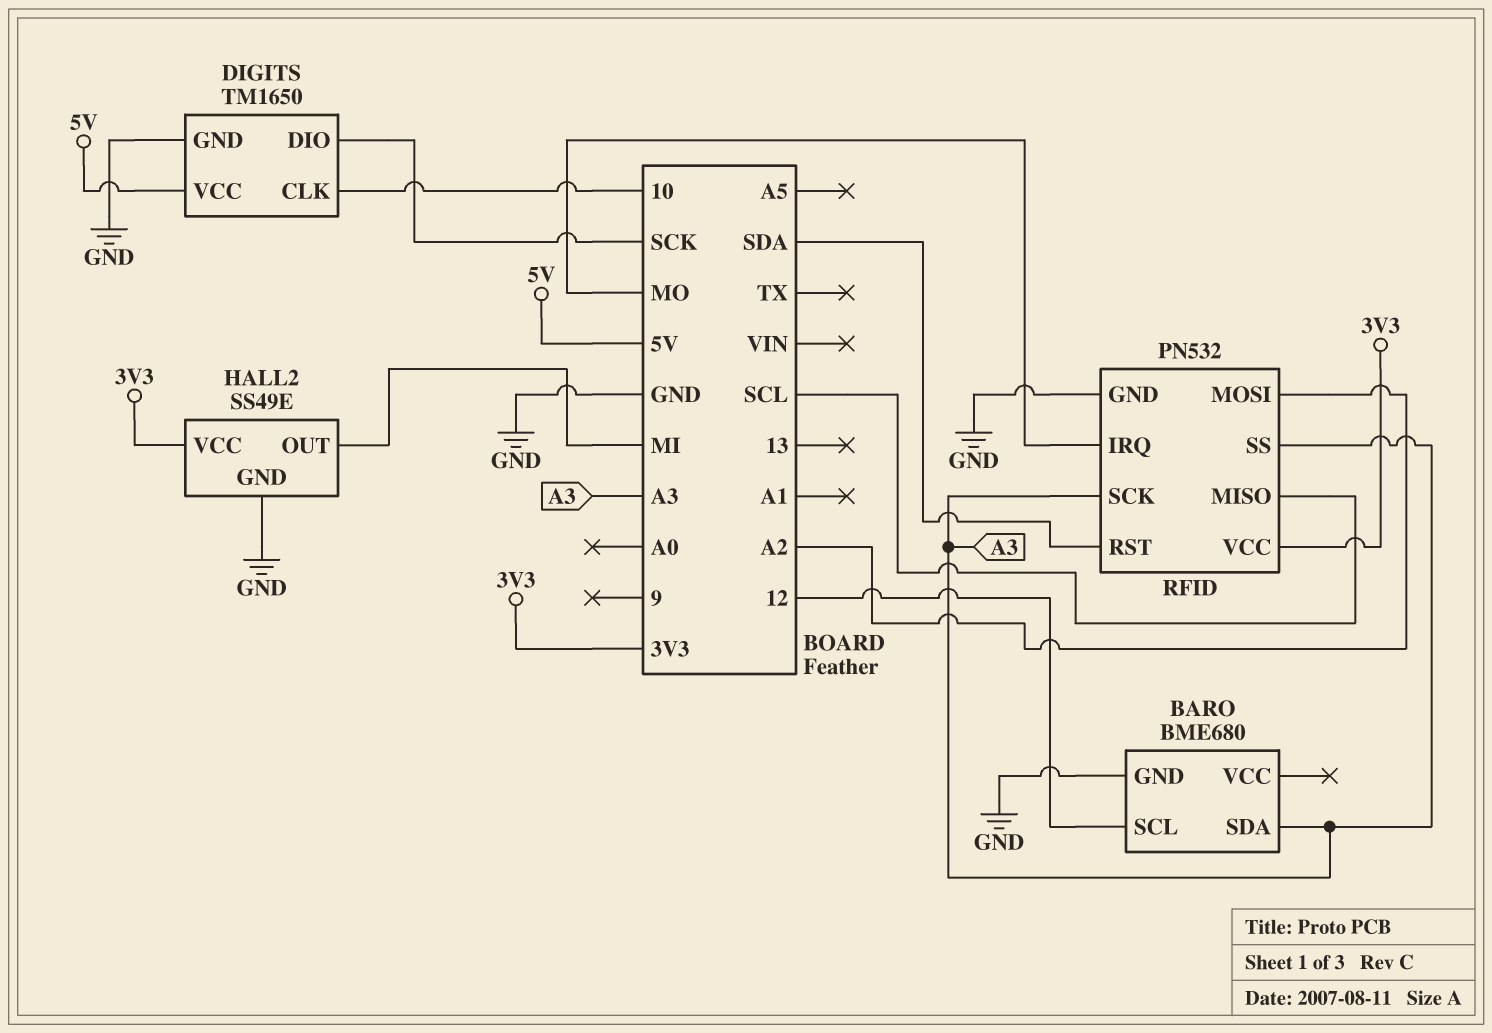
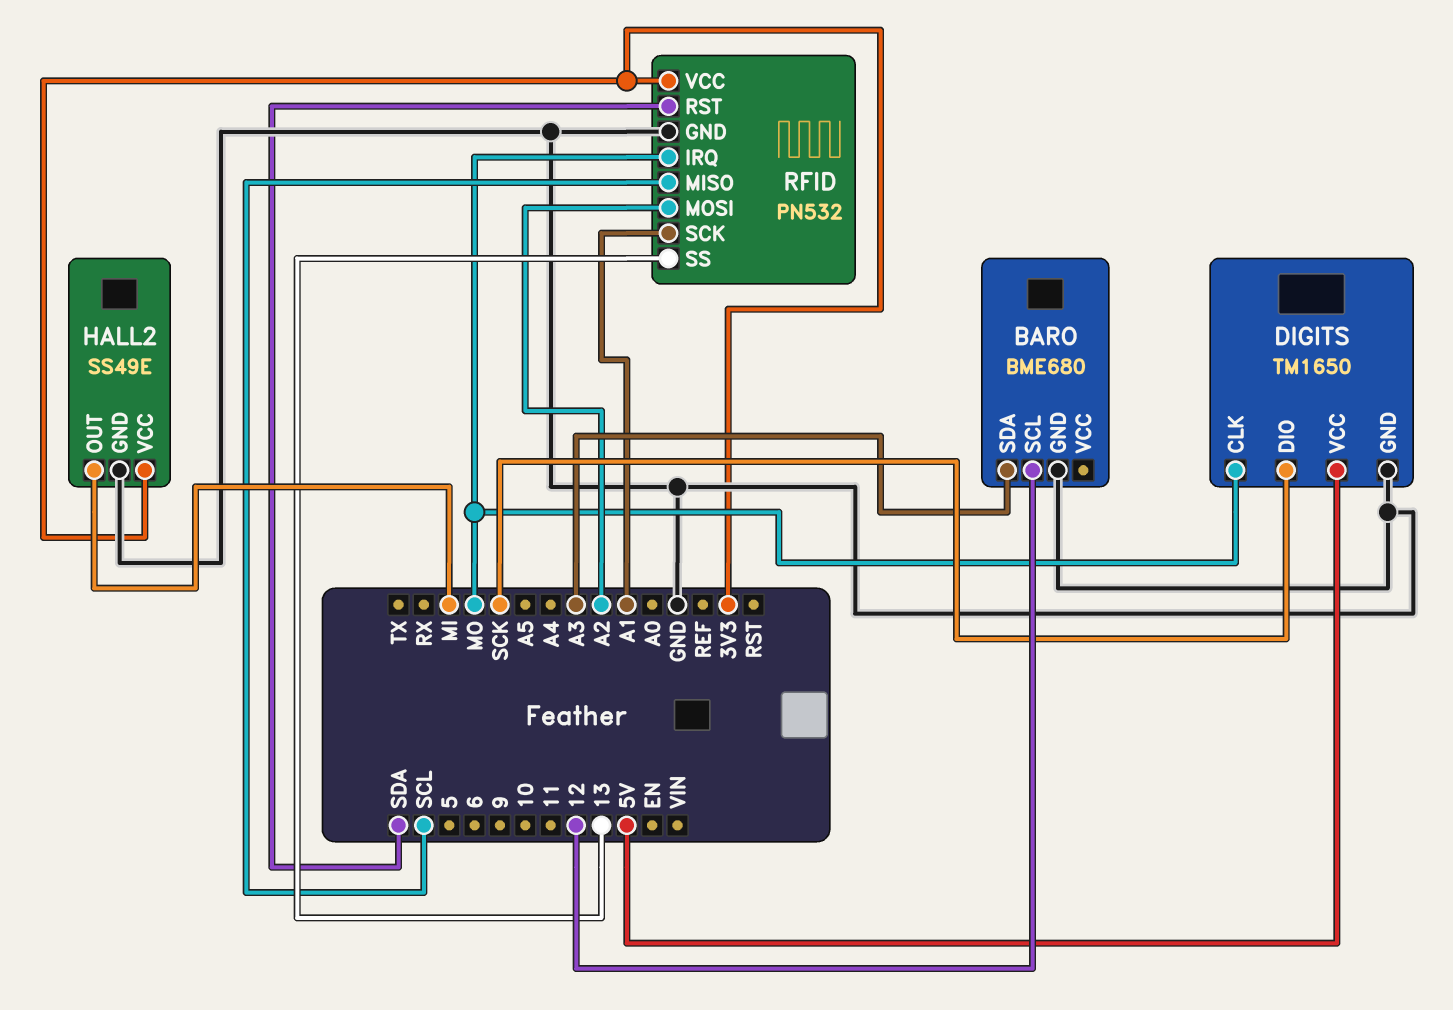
DIGITS pin CLK: 10 -> MO
RFID pin SCK: A3 -> A1
RFID pin SS: A3 -> 13

